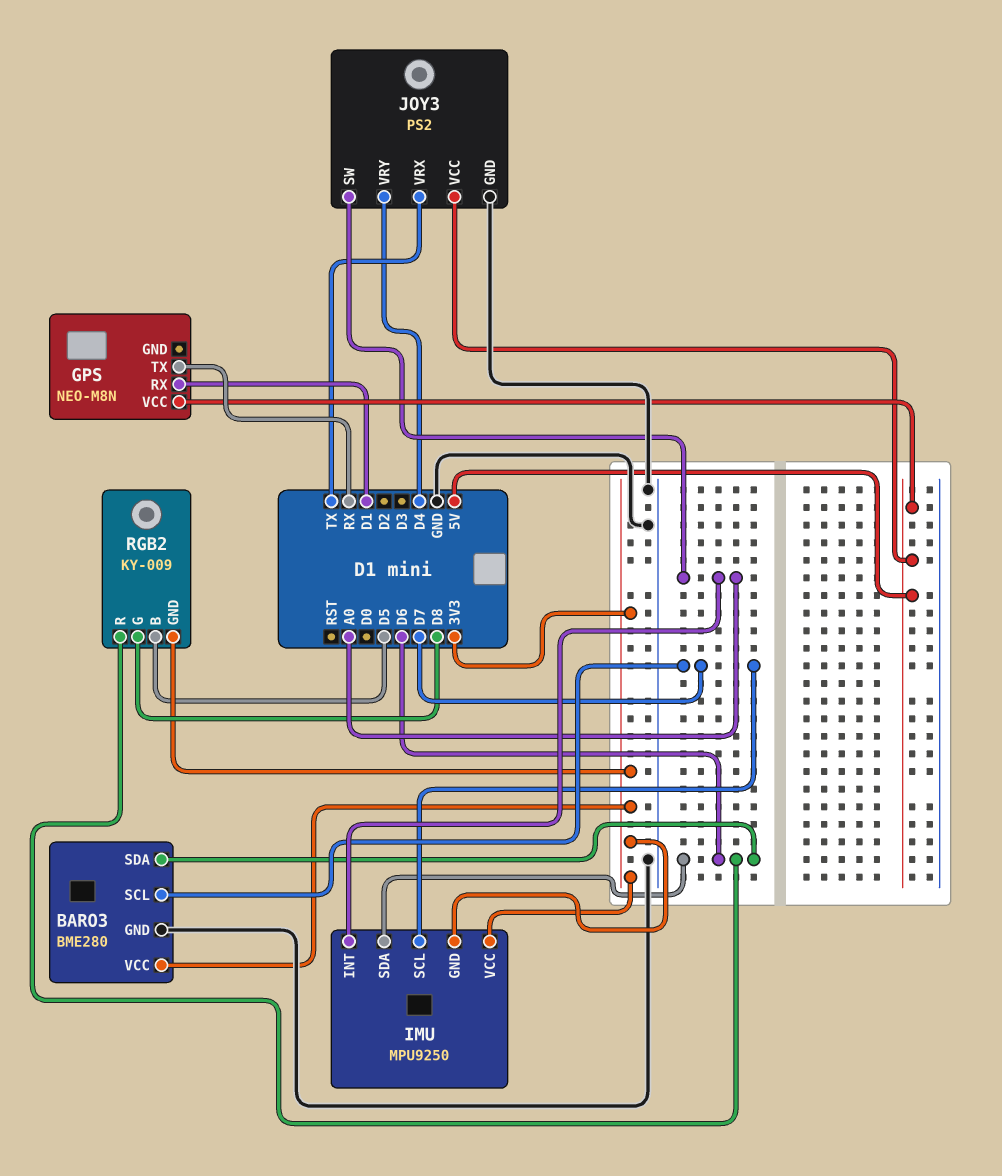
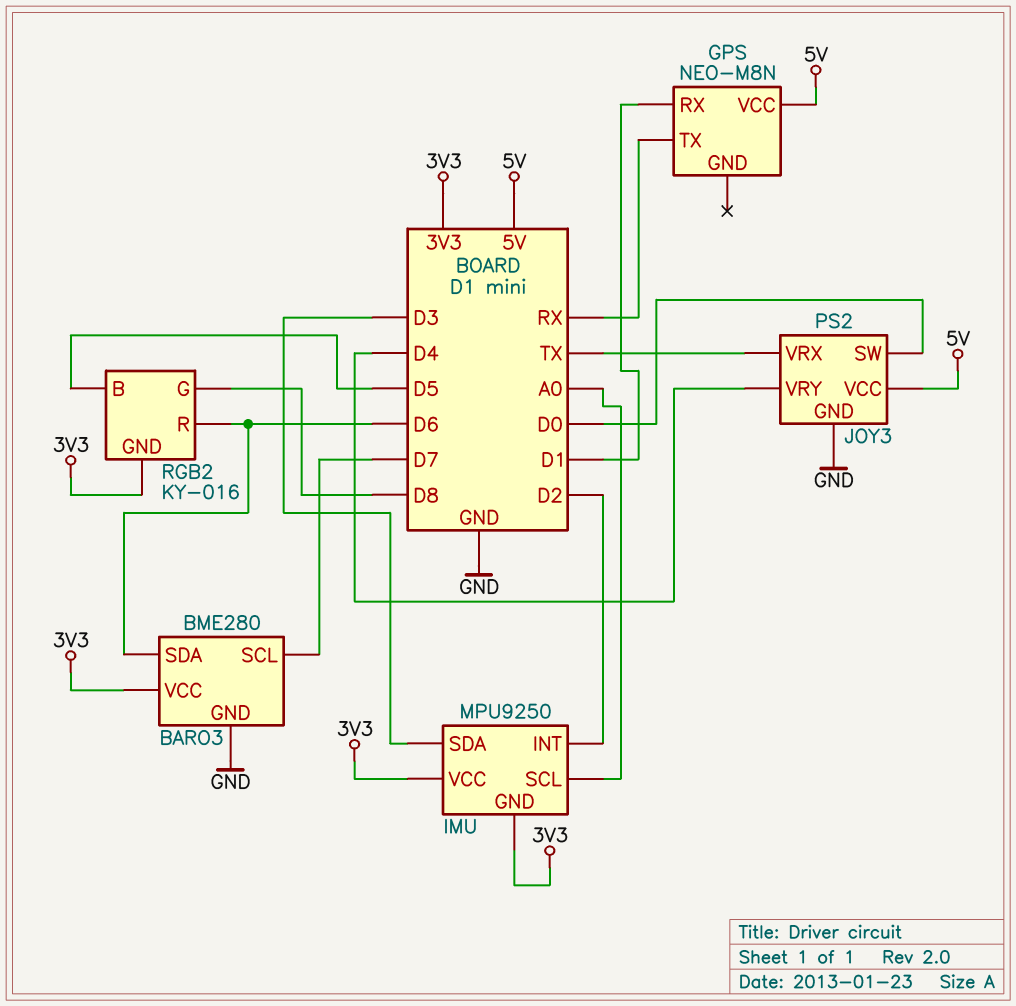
IMU pin INT: A0 -> D2
IMU pin SCL: D7 -> A0
IMU pin SDA: D6 -> D3
JOY3 pin SW: A0 -> D0
RGB2: KY-009 -> KY-016

